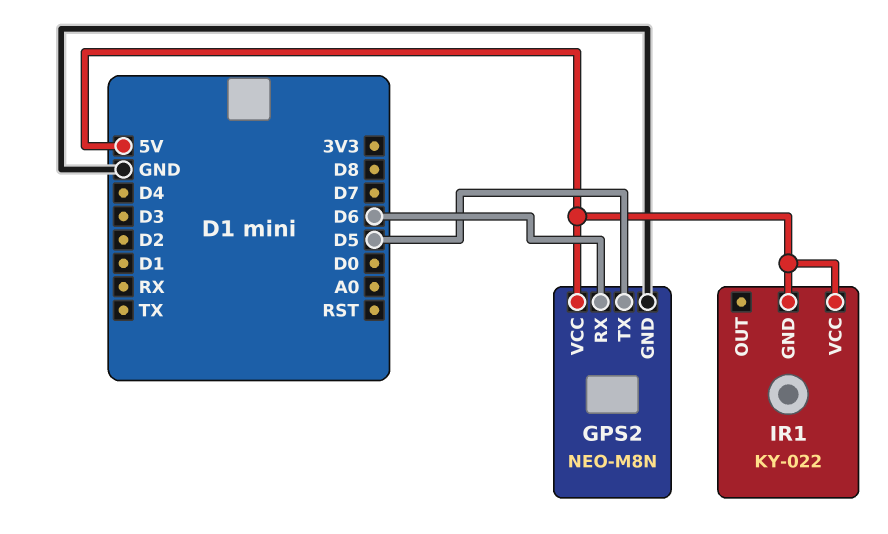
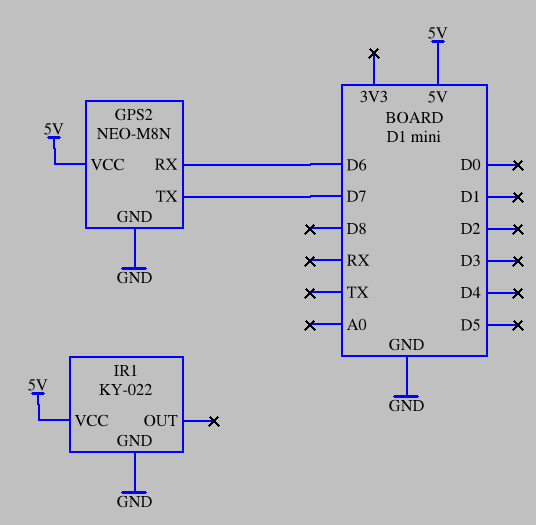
GPS2 pin TX: D5 -> D7
IR1 pin GND: 5V -> GND

